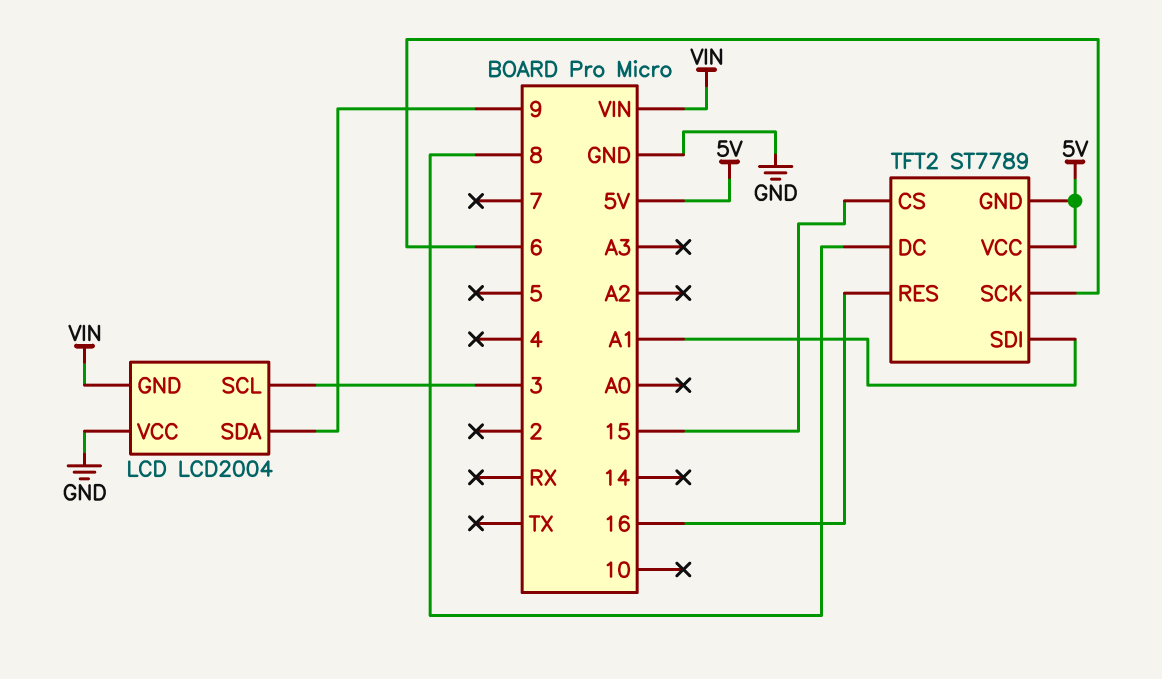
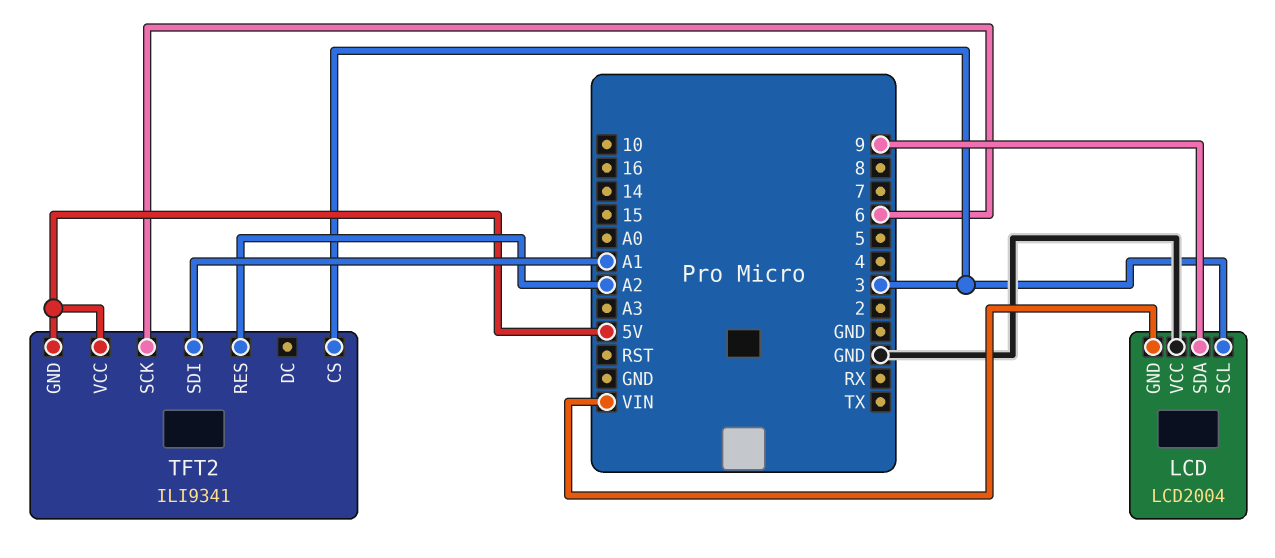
TFT2: ST7789 -> ILI9341
TFT2 pin CS: 15 -> 3
TFT2 pin DC: 8 -> none
TFT2 pin RES: 16 -> A2

